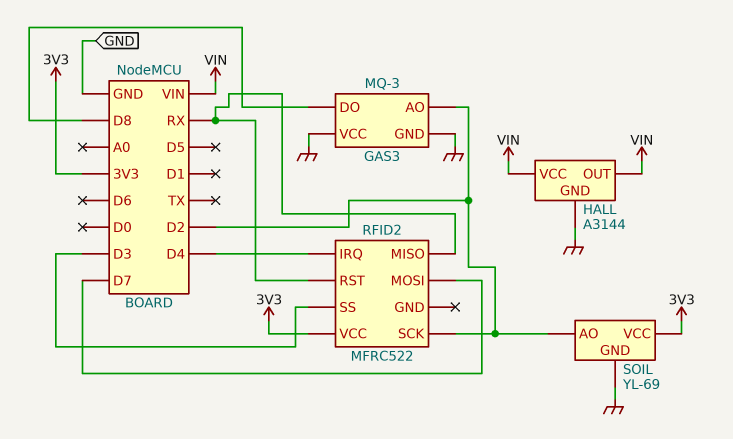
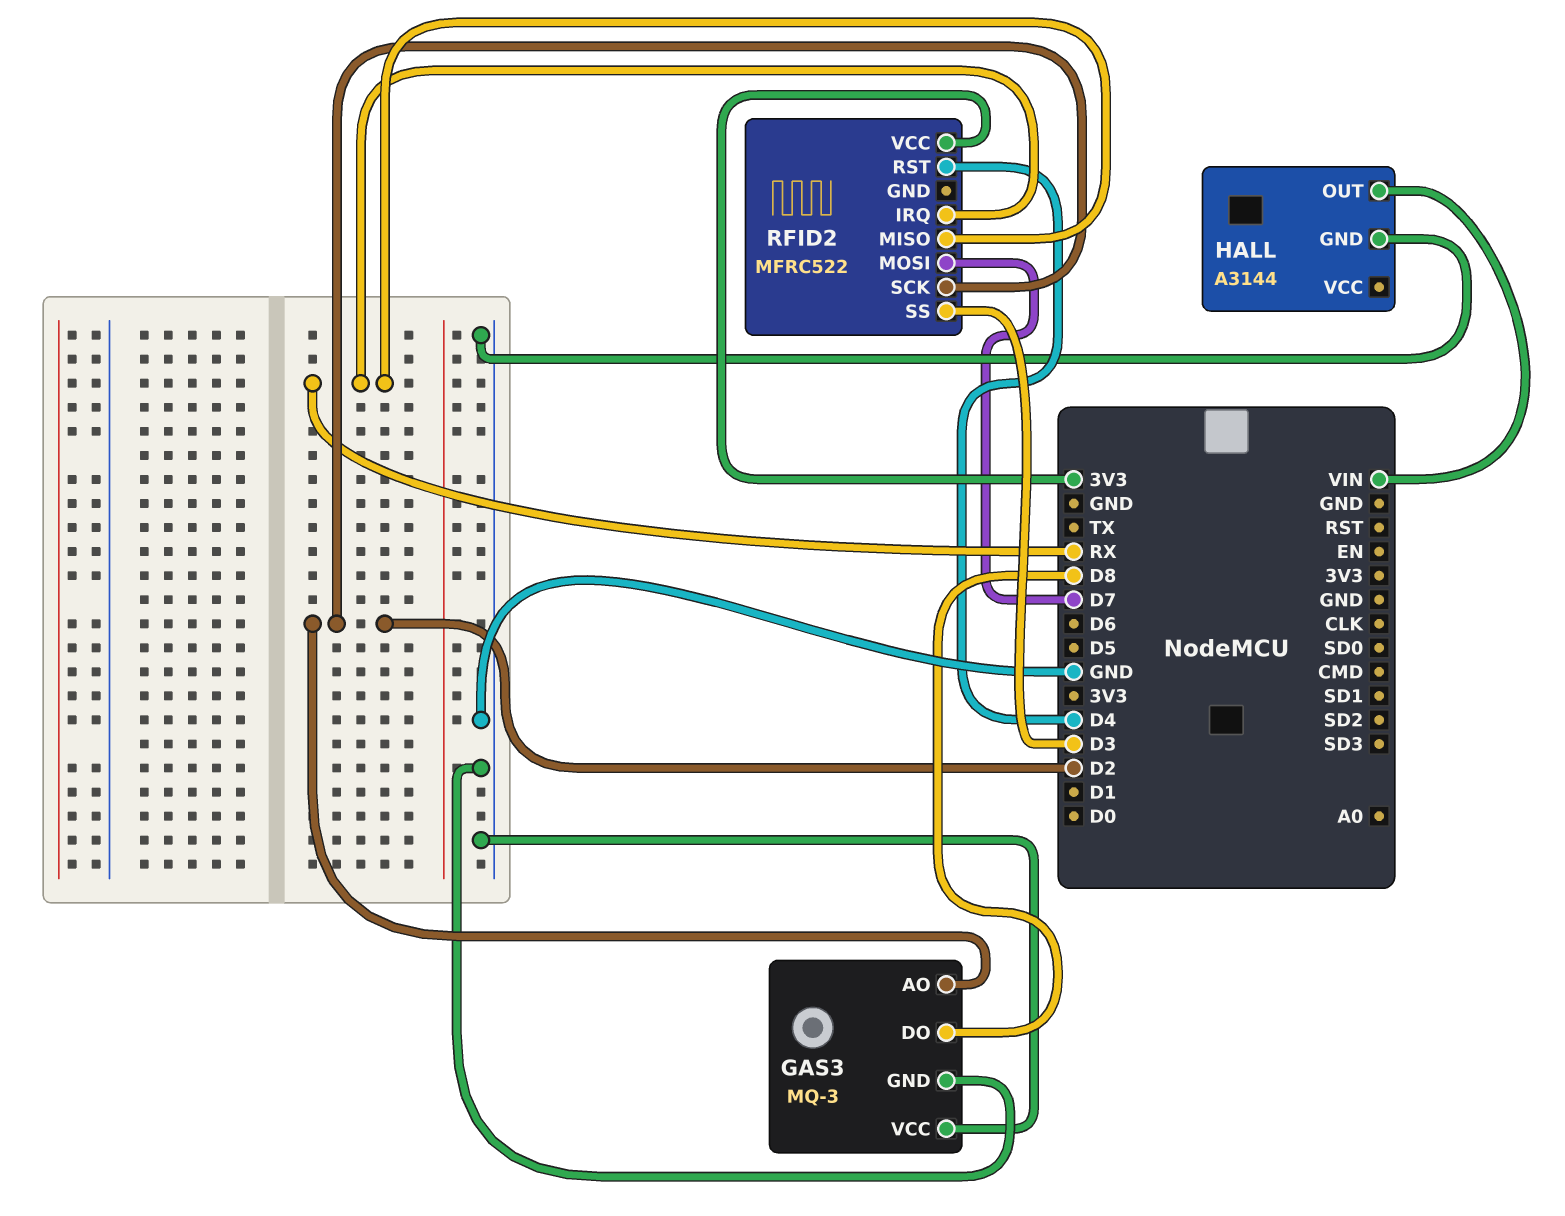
HALL pin VCC: VIN -> none
RFID2 pin IRQ: D4 -> RX
RFID2 pin RST: RX -> D4
SOIL: YL-69 -> none
SOIL pin AO: D2 -> none
SOIL pin GND: GND -> none
SOIL pin VCC: 3V3 -> none

